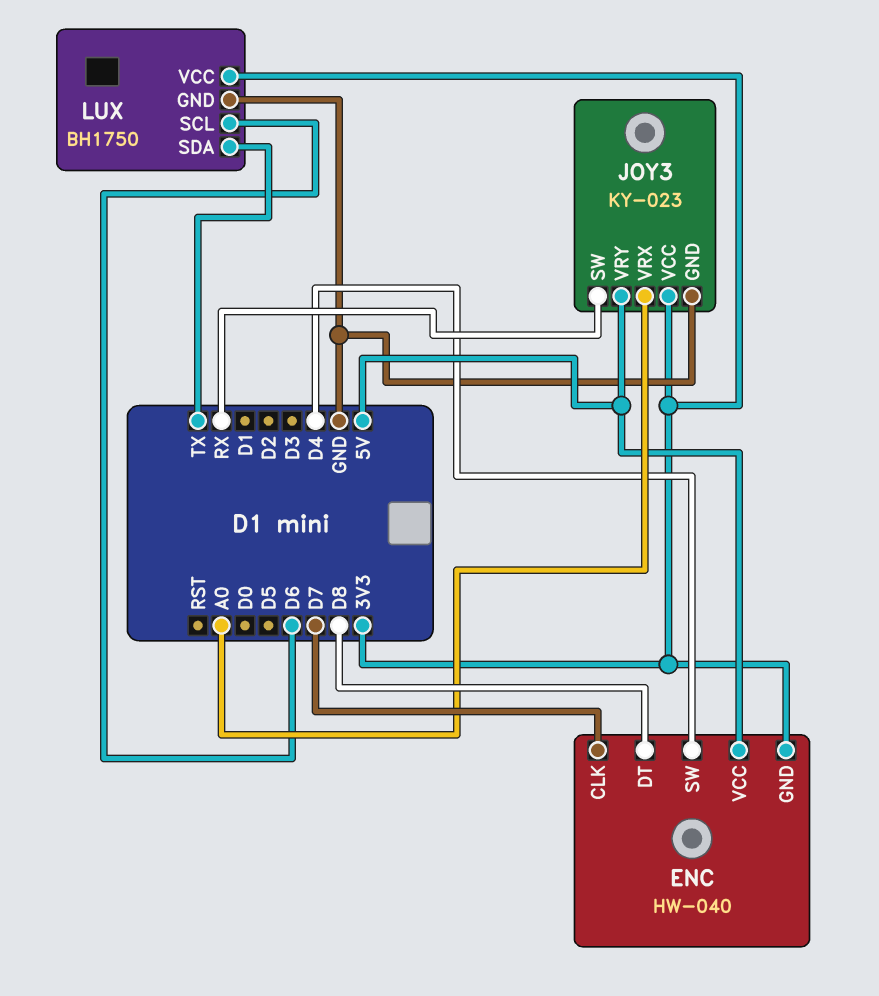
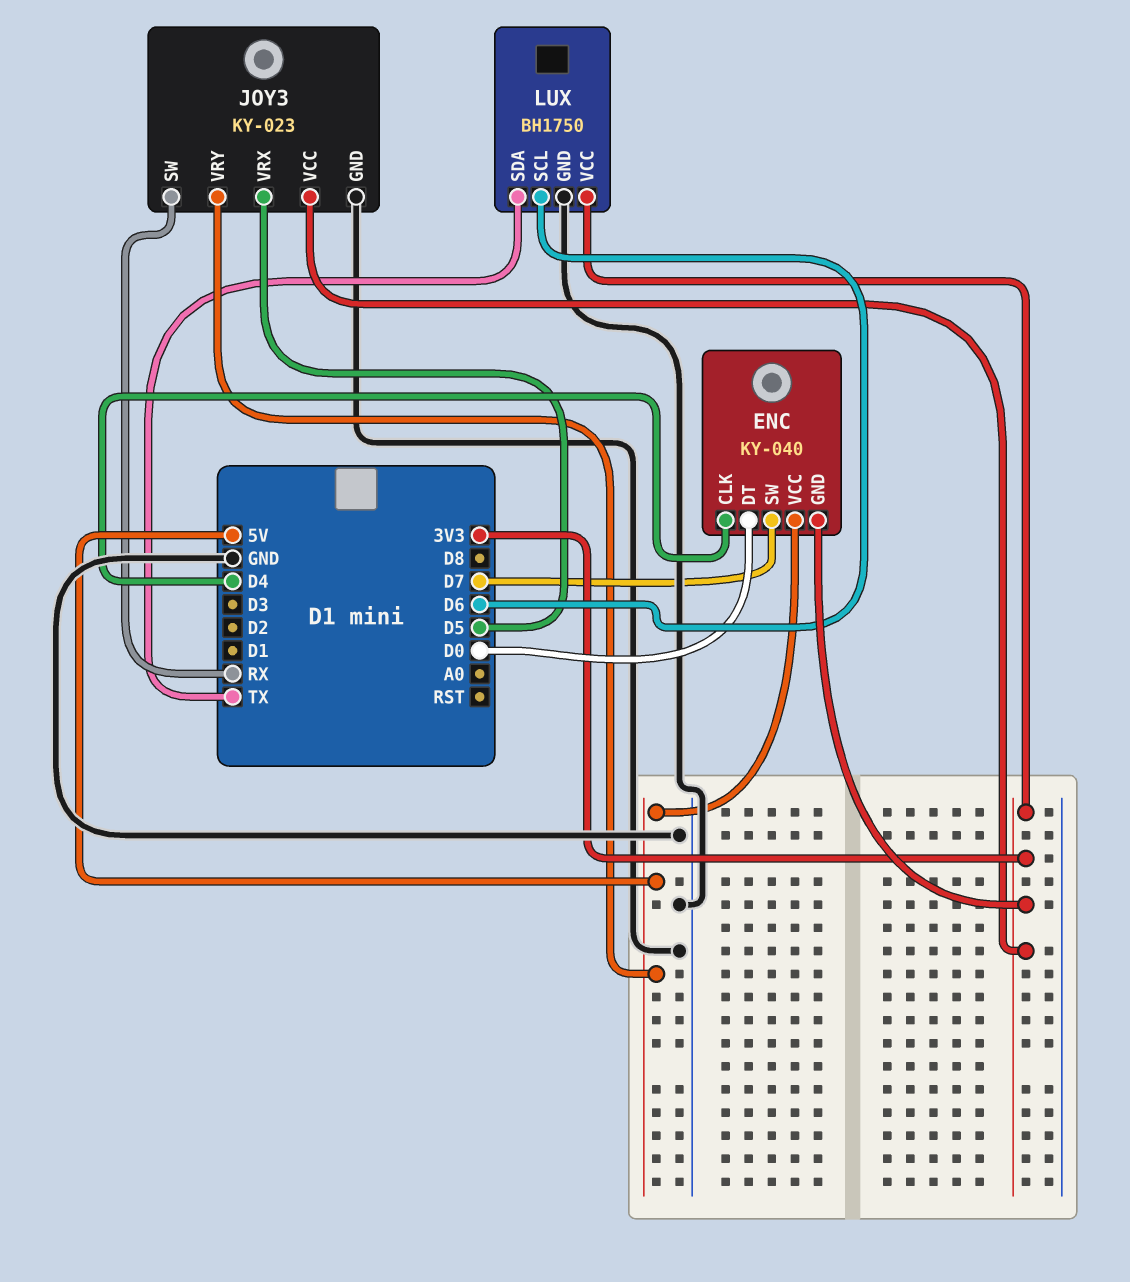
ENC: HW-040 -> KY-040
ENC pin CLK: D7 -> D4
ENC pin DT: D8 -> D0
ENC pin SW: D4 -> D7
JOY3 pin VRX: A0 -> D5

